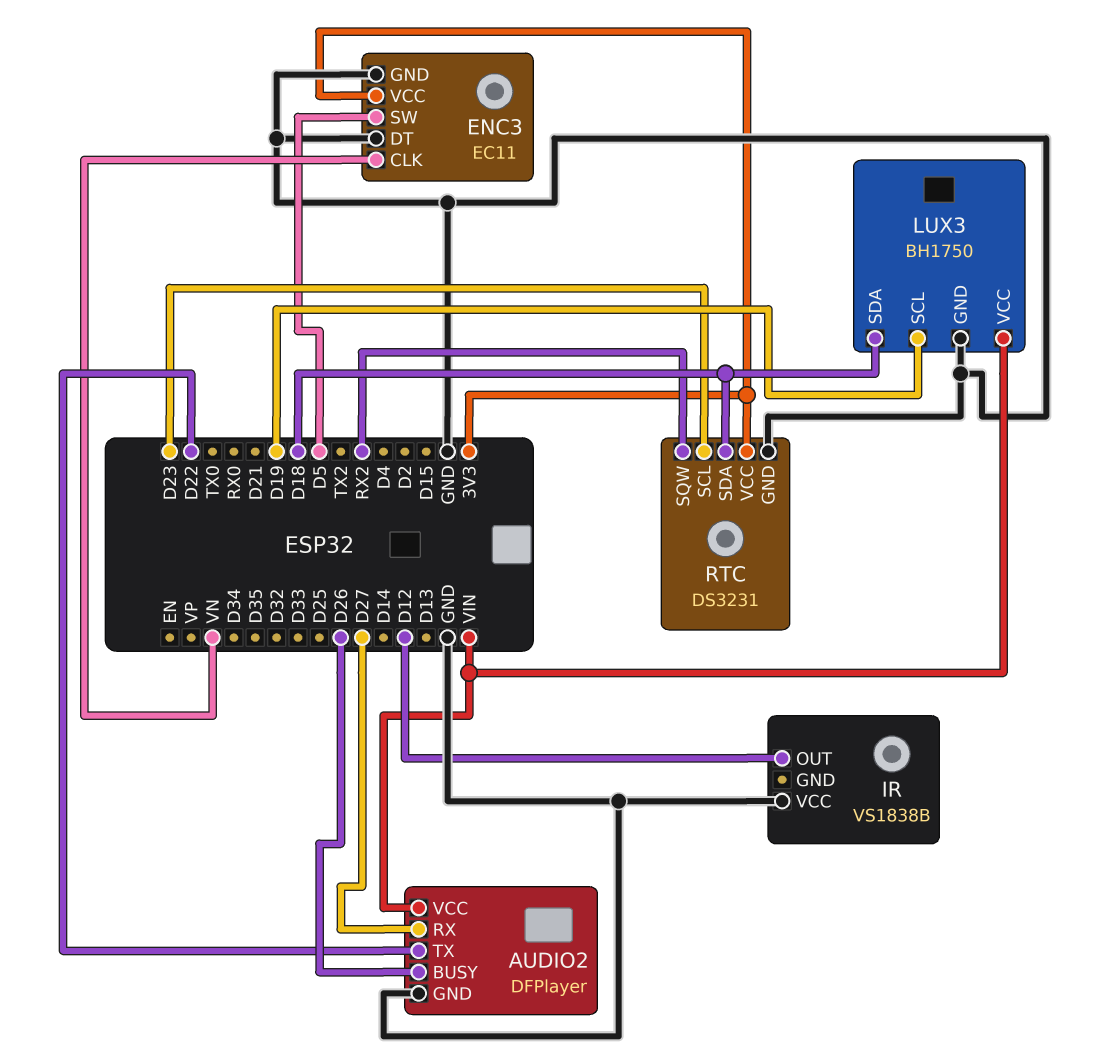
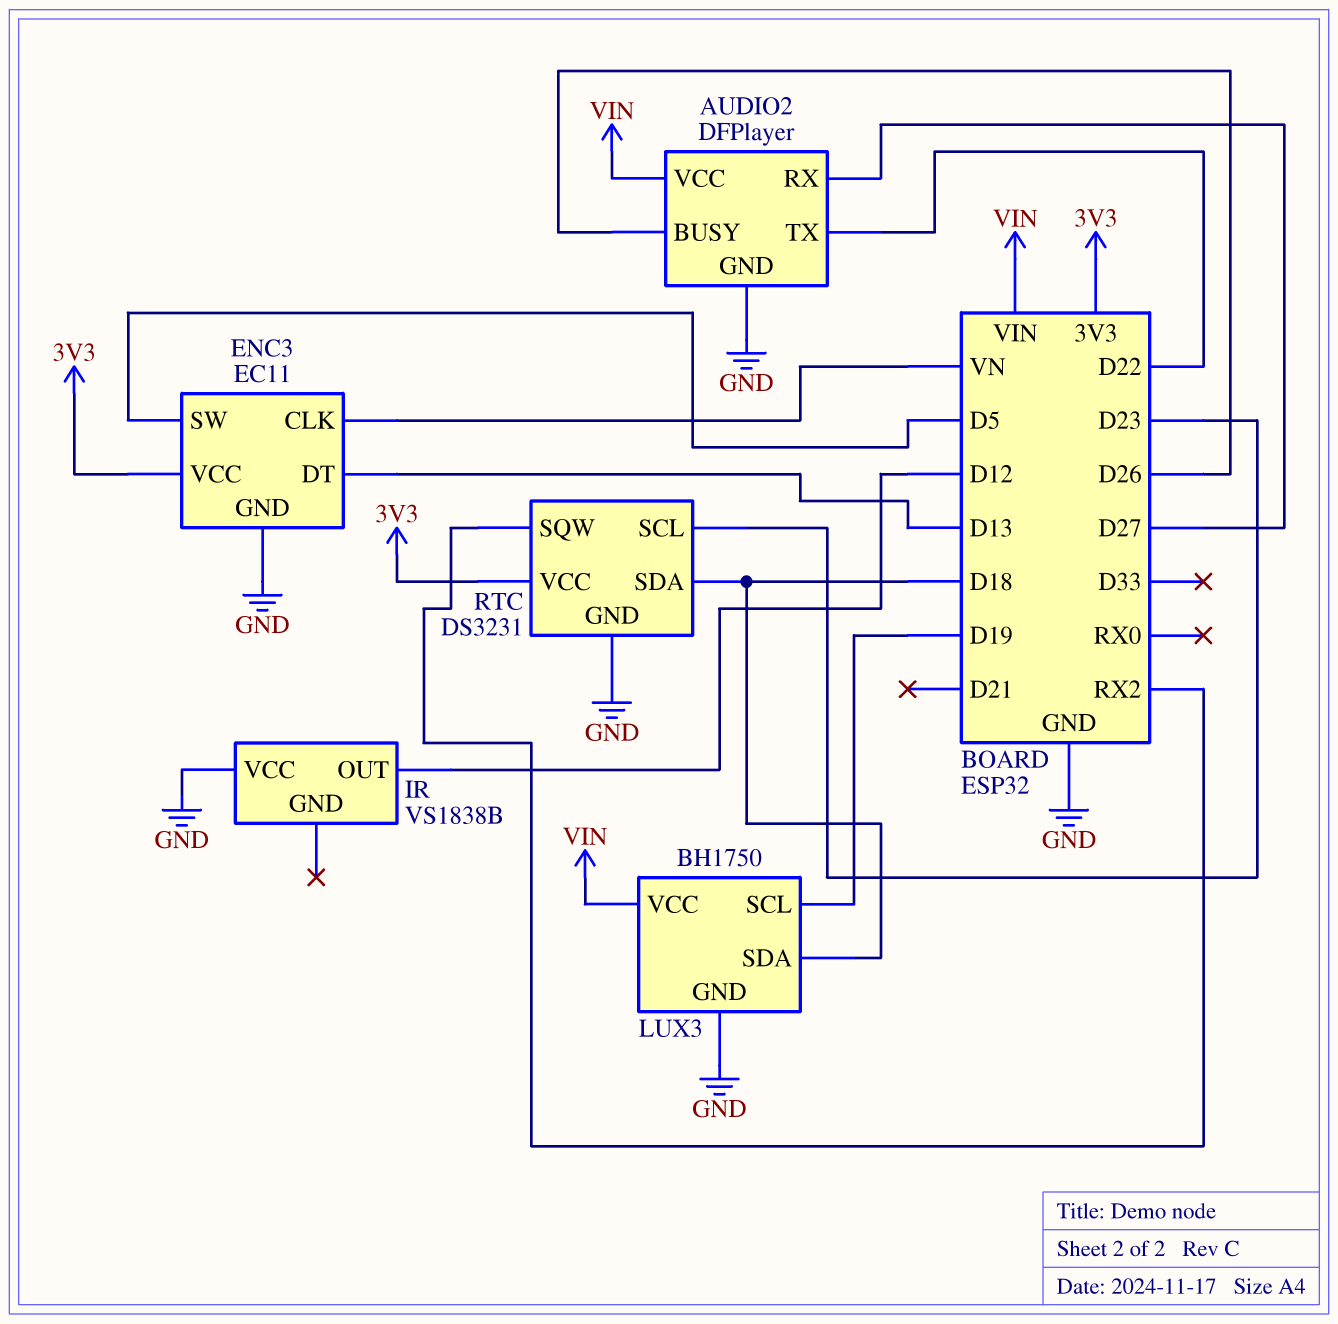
ENC3 pin DT: GND -> D13

